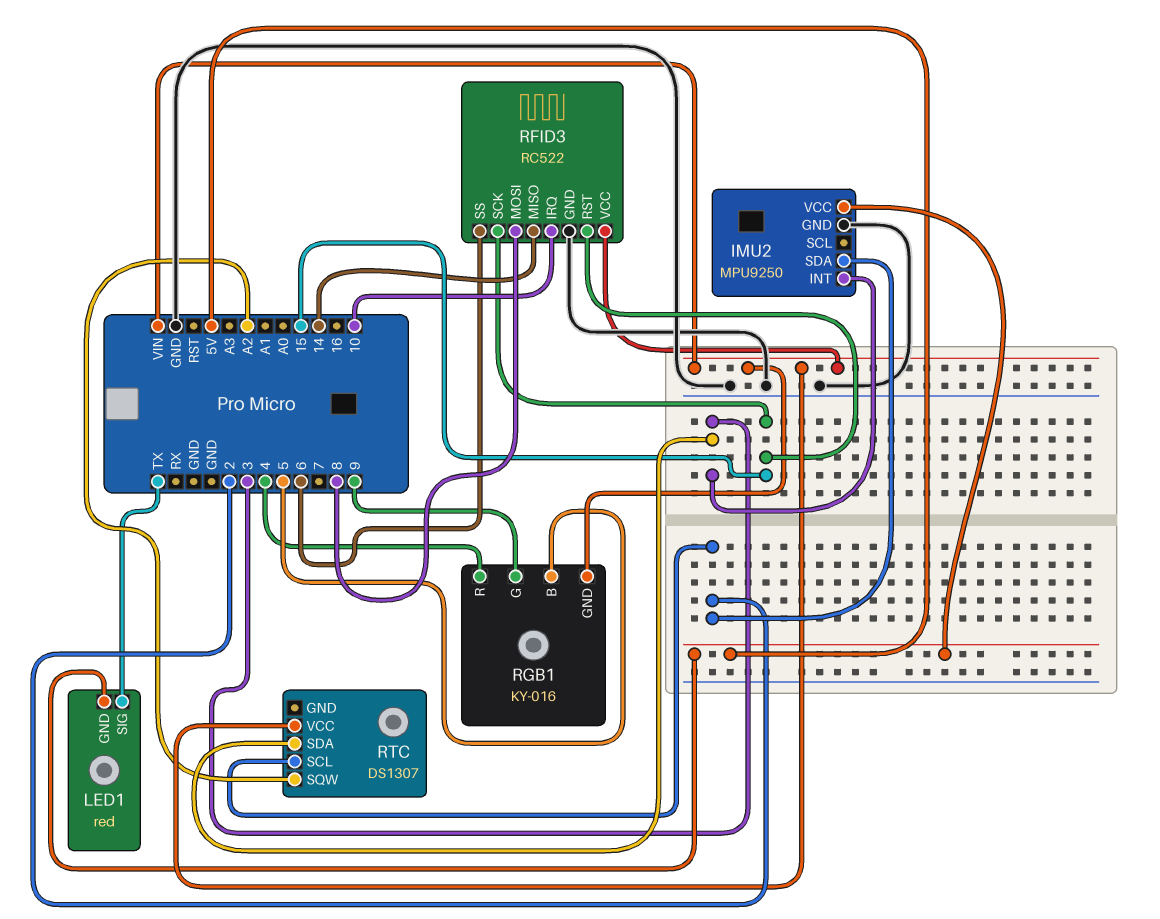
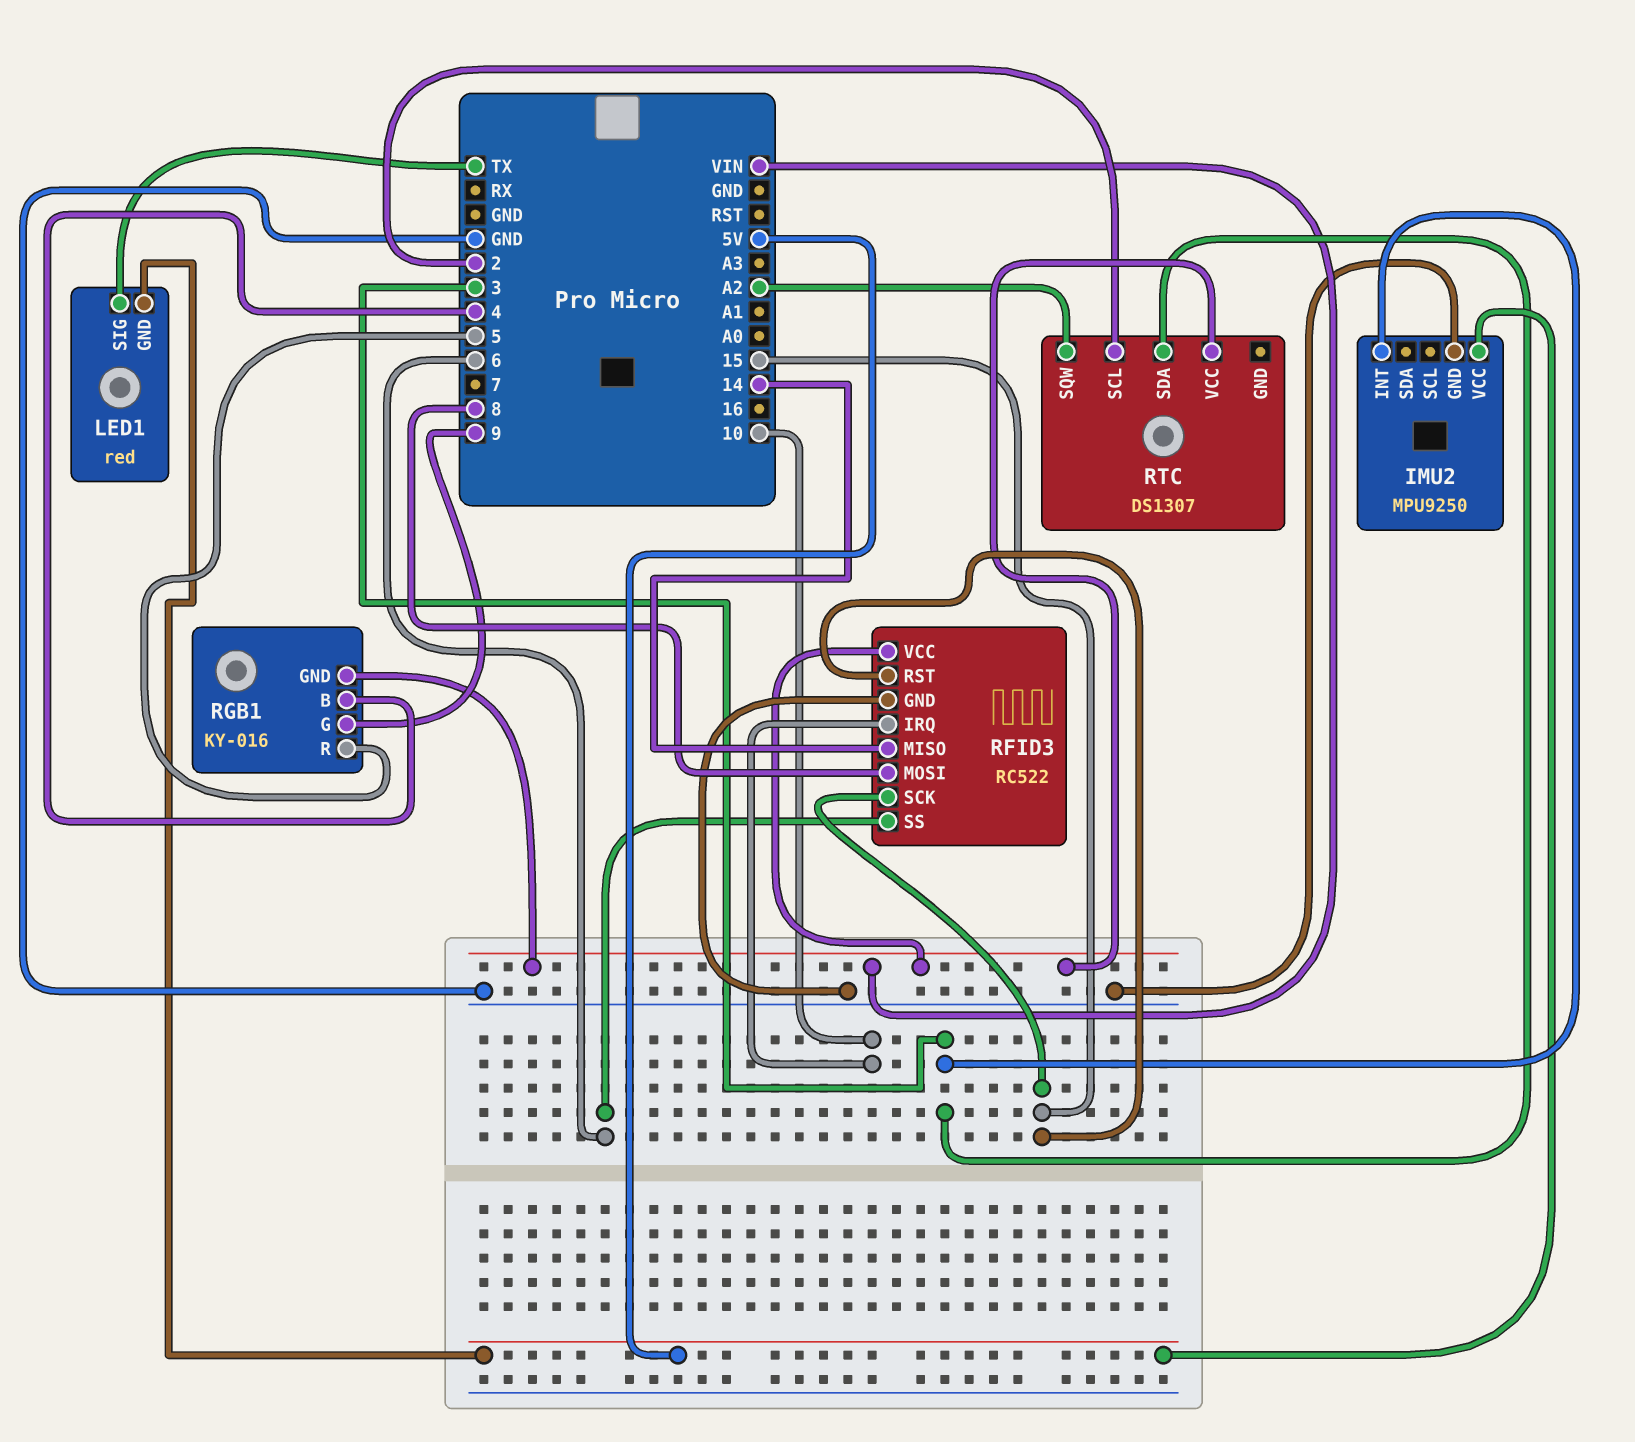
IMU2 pin SDA: 2 -> none
RGB1 pin B: 5 -> 4
RGB1 pin R: 4 -> 5

